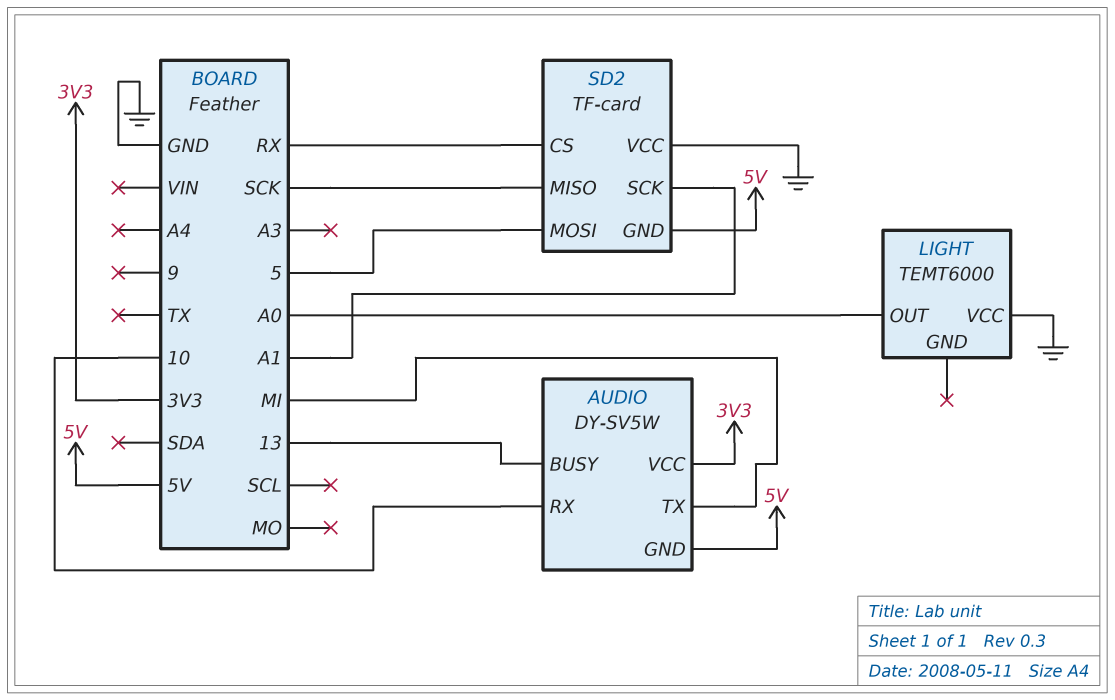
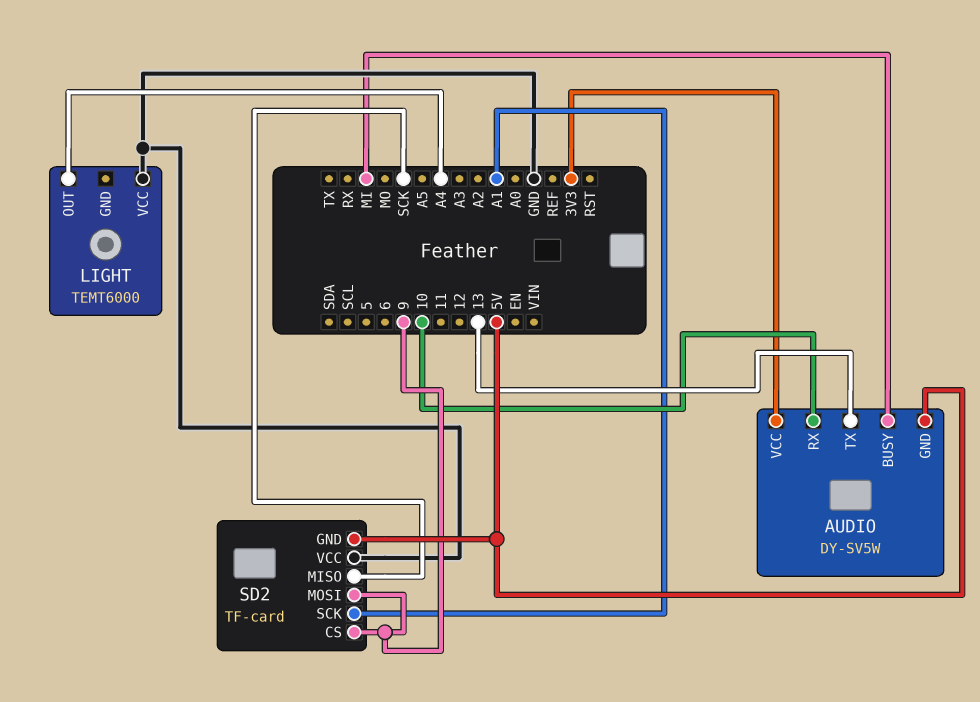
AUDIO pin BUSY: 13 -> MI
AUDIO pin TX: MI -> 13
LIGHT pin OUT: A0 -> A4
SD2 pin CS: RX -> 9
SD2 pin MOSI: 5 -> 9

